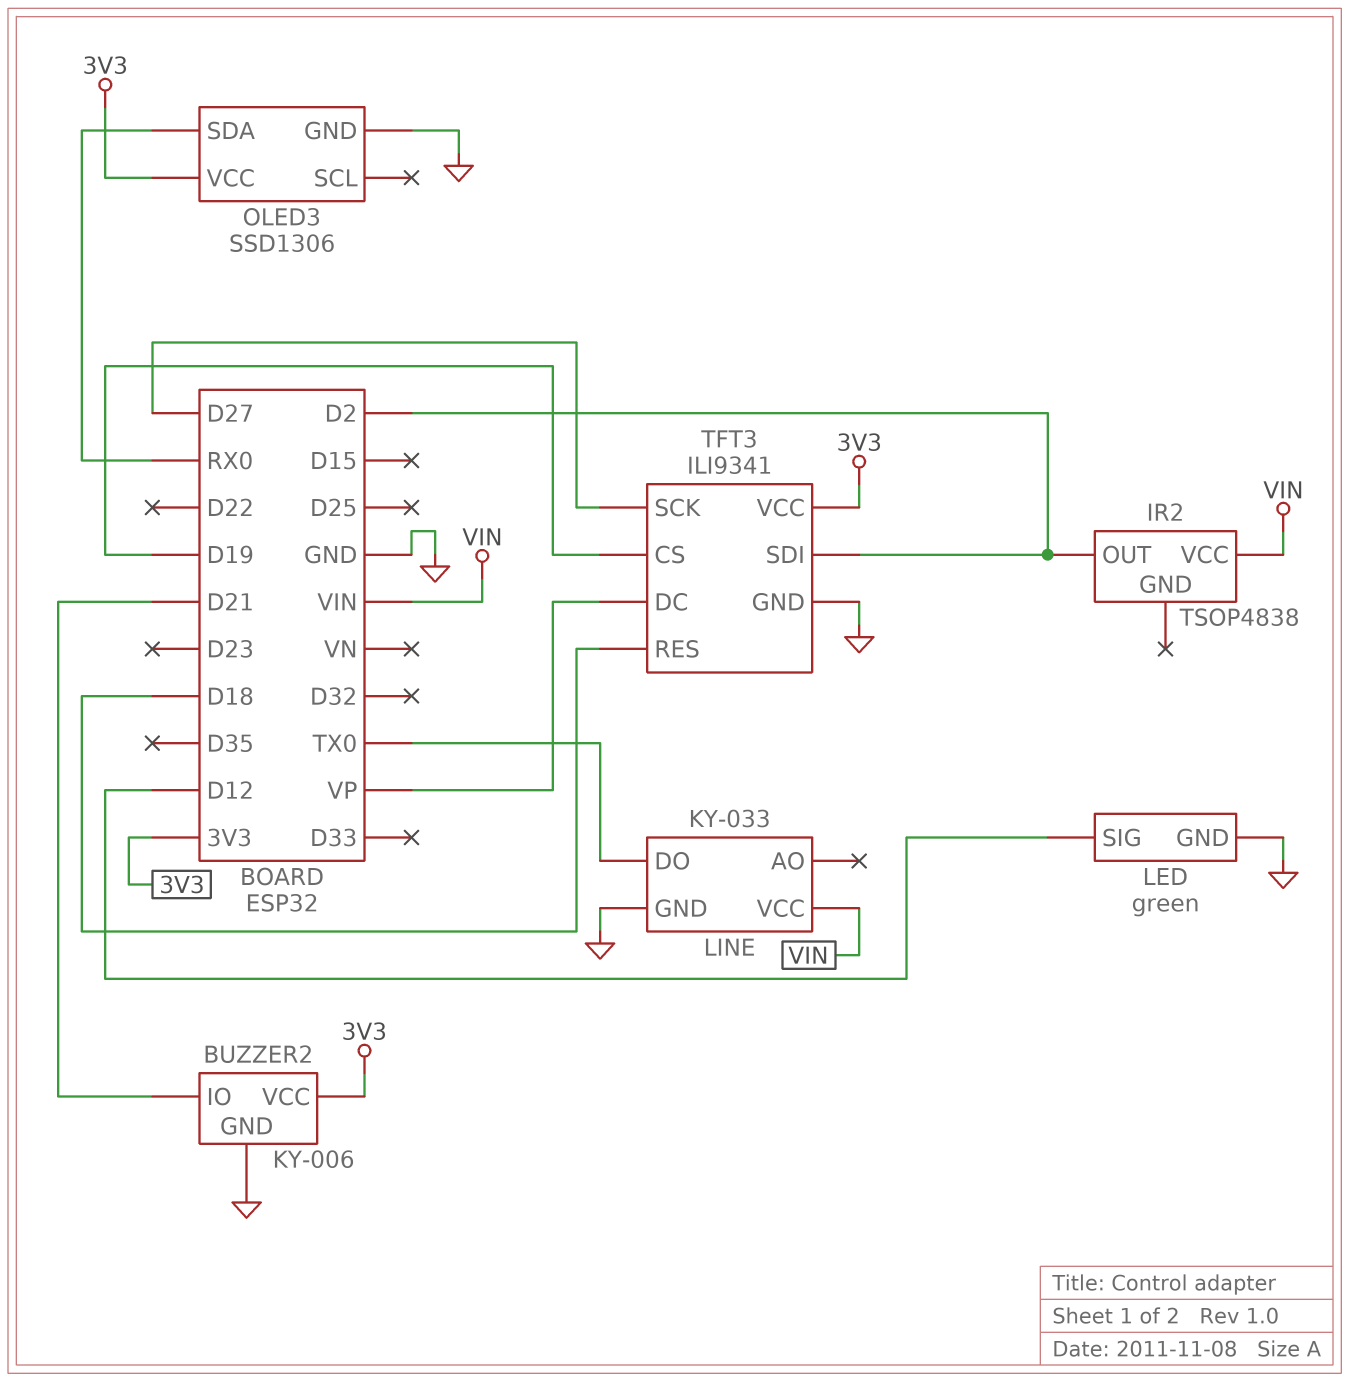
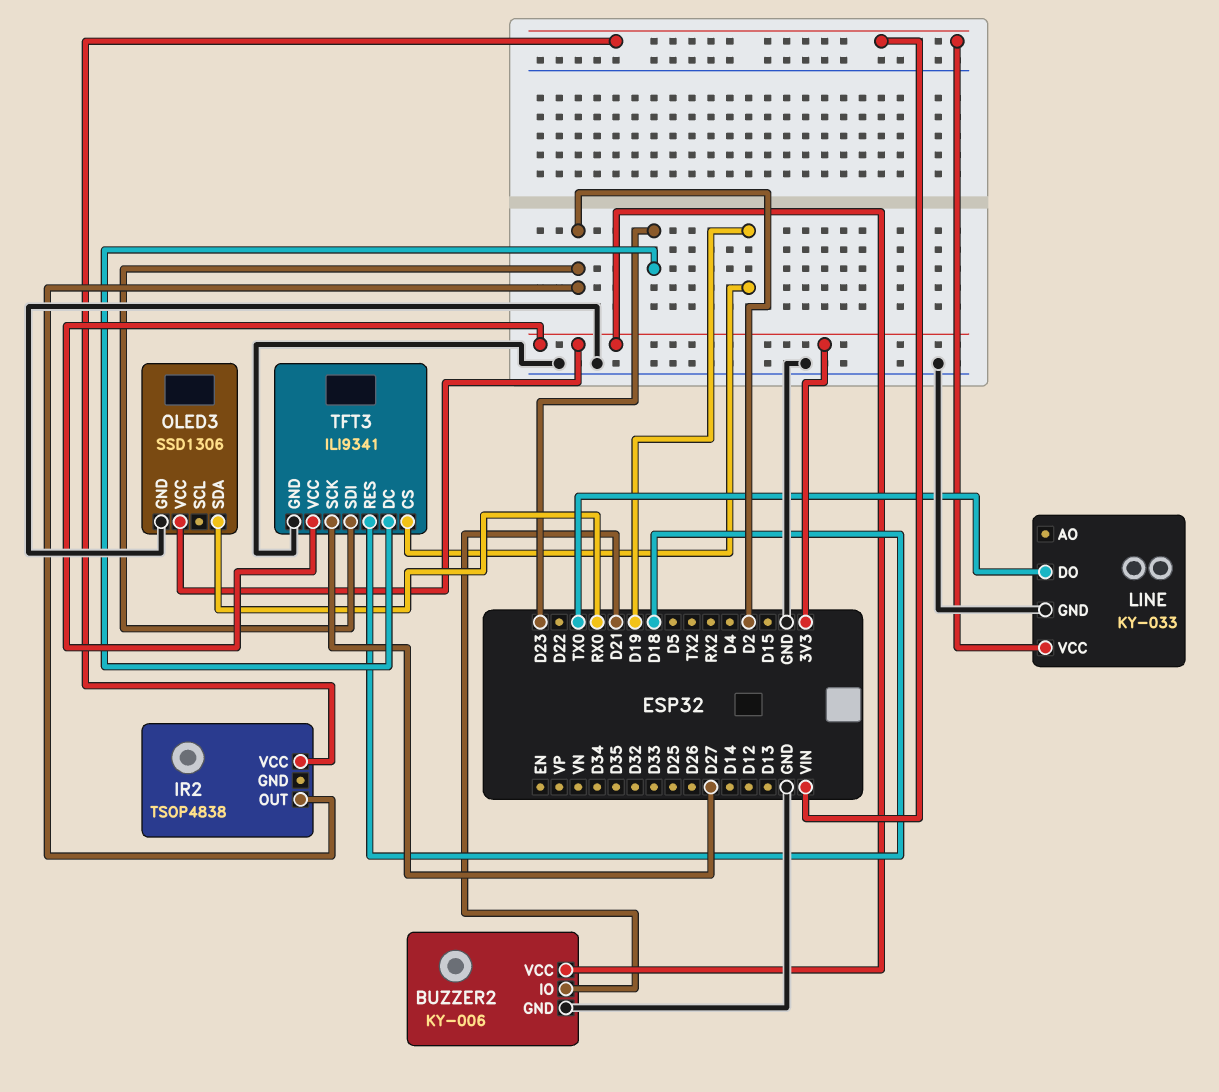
LED: green -> none
LED pin GND: GND -> none
LED pin SIG: D12 -> none
TFT3 pin DC: VP -> D23

